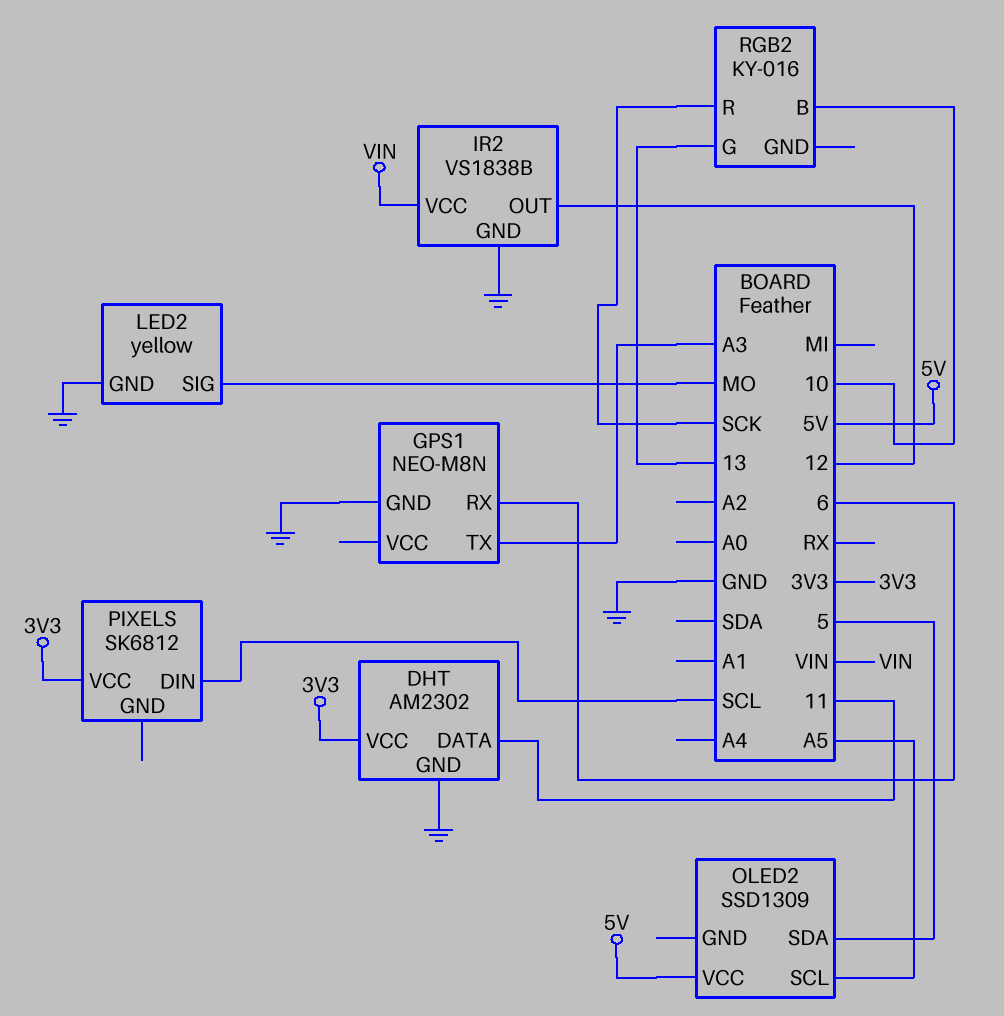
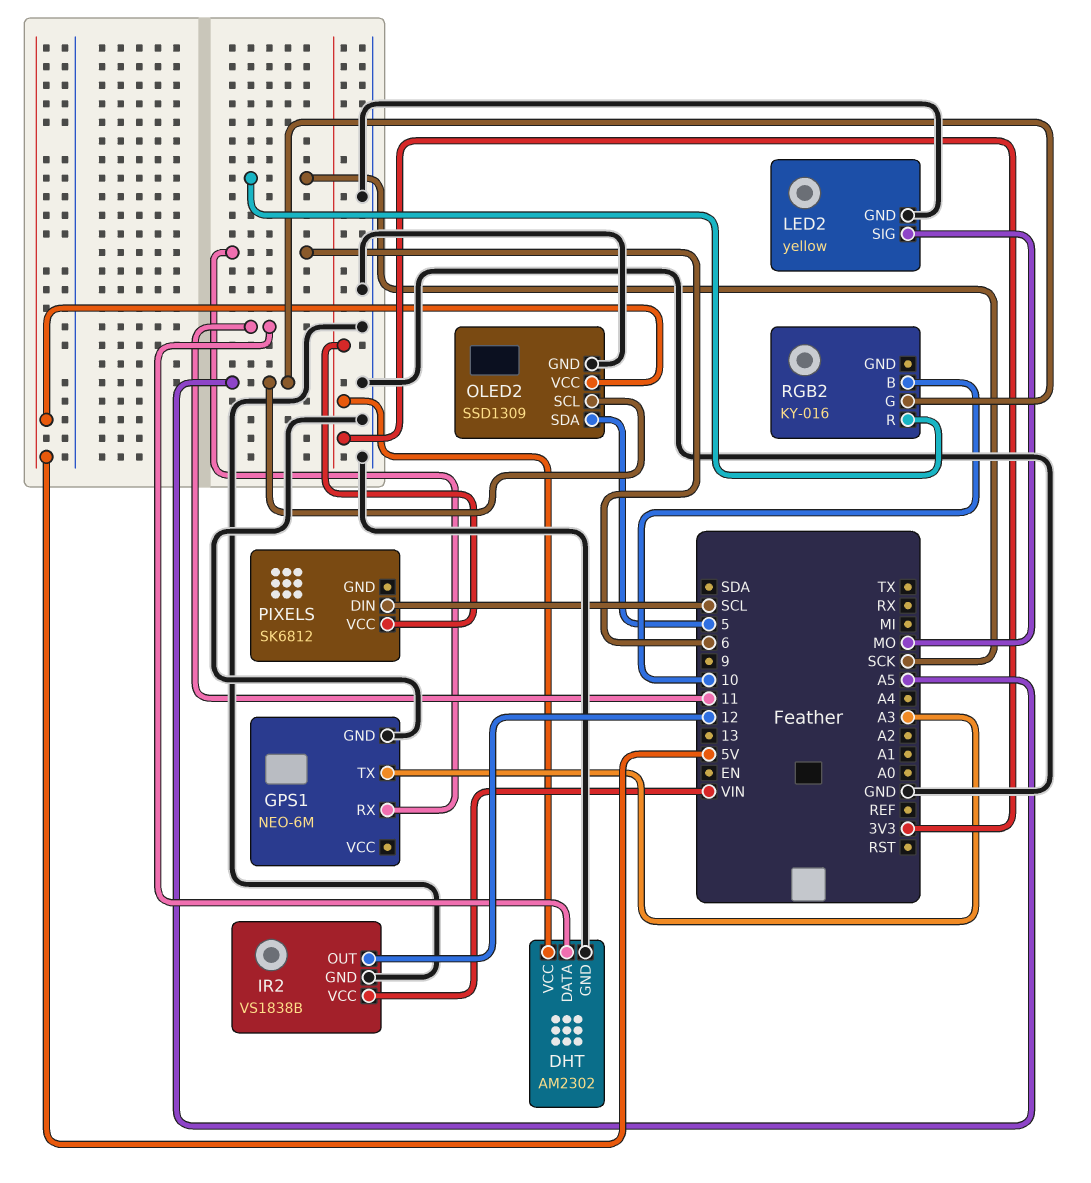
GPS1: NEO-M8N -> NEO-6M
OLED2 pin GND: none -> GND
RGB2 pin G: 13 -> A5

